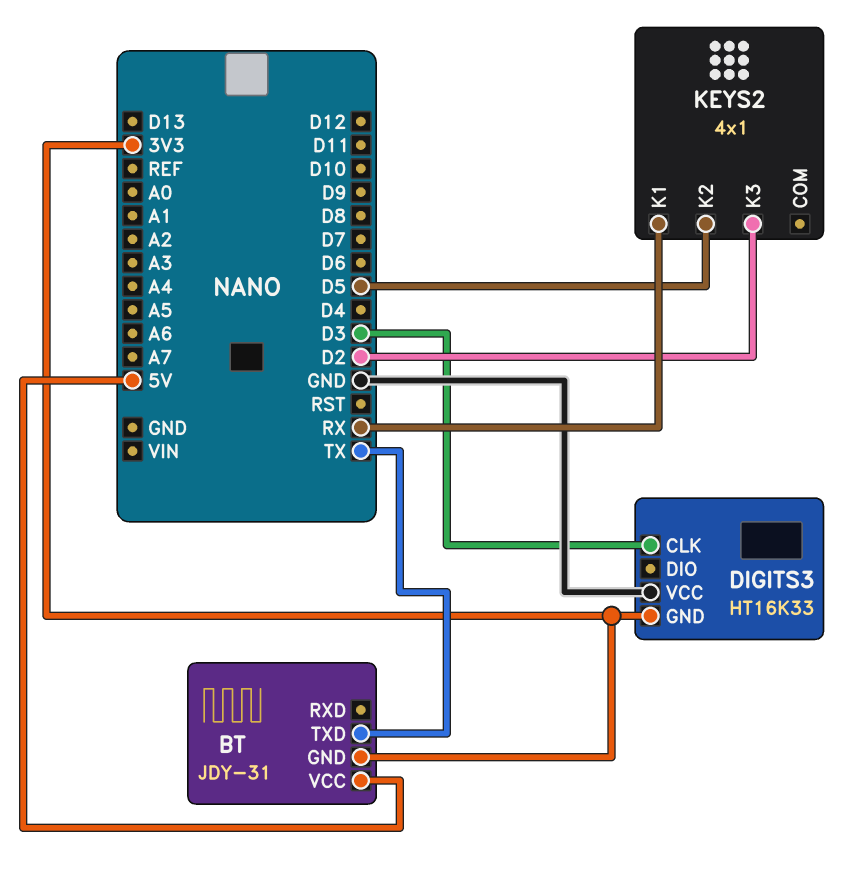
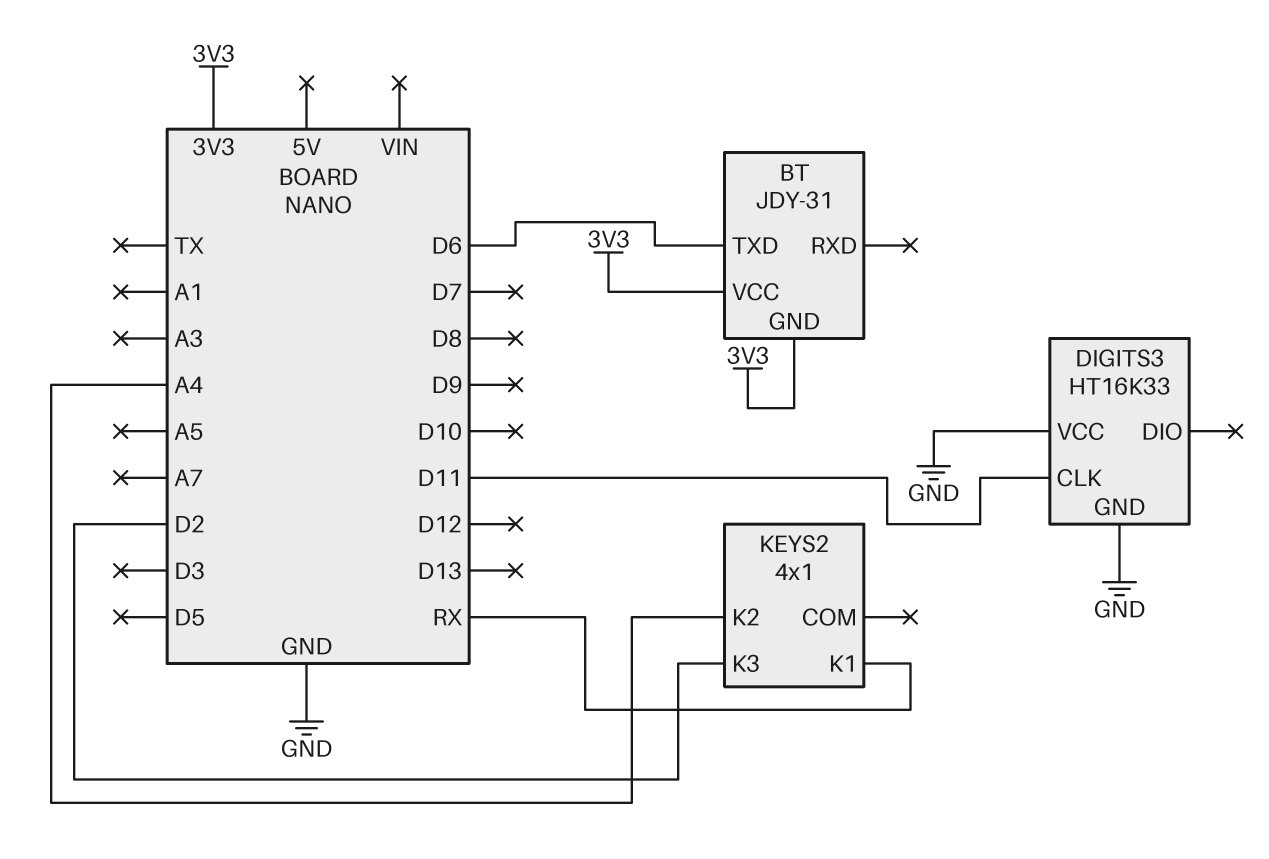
BT pin TXD: TX -> D6
BT pin VCC: 5V -> 3V3
DIGITS3 pin CLK: D3 -> D11
DIGITS3 pin GND: 3V3 -> GND
KEYS2 pin K2: D5 -> A4

